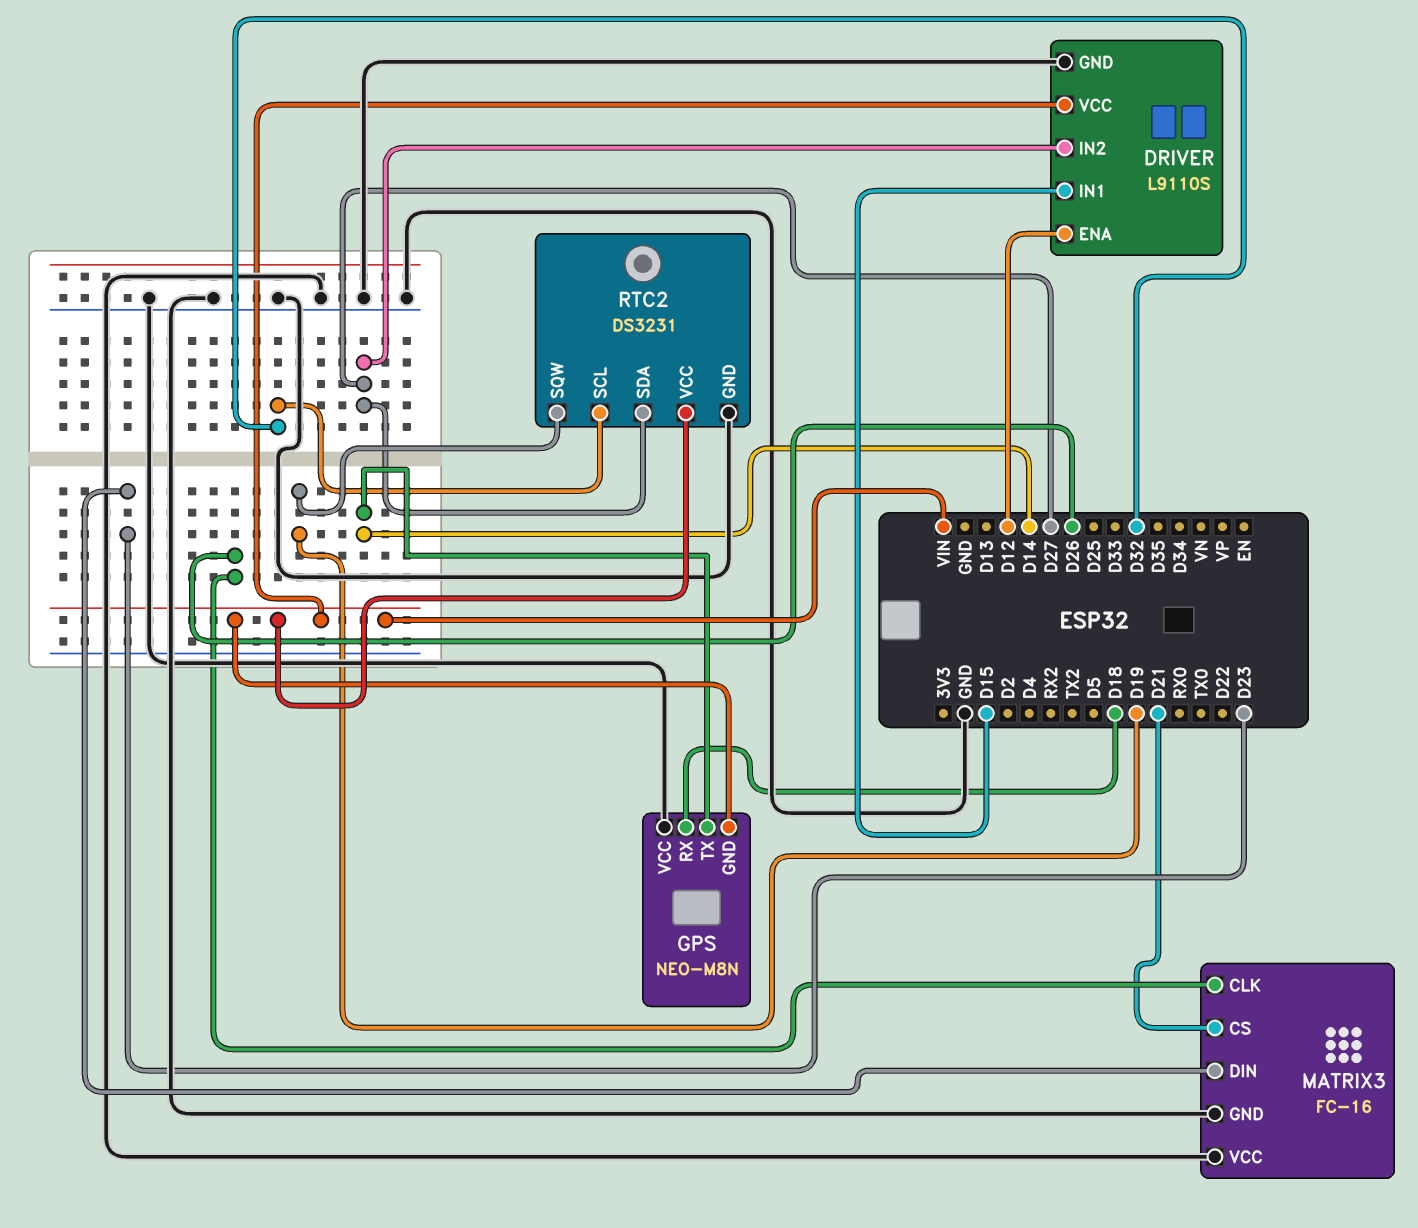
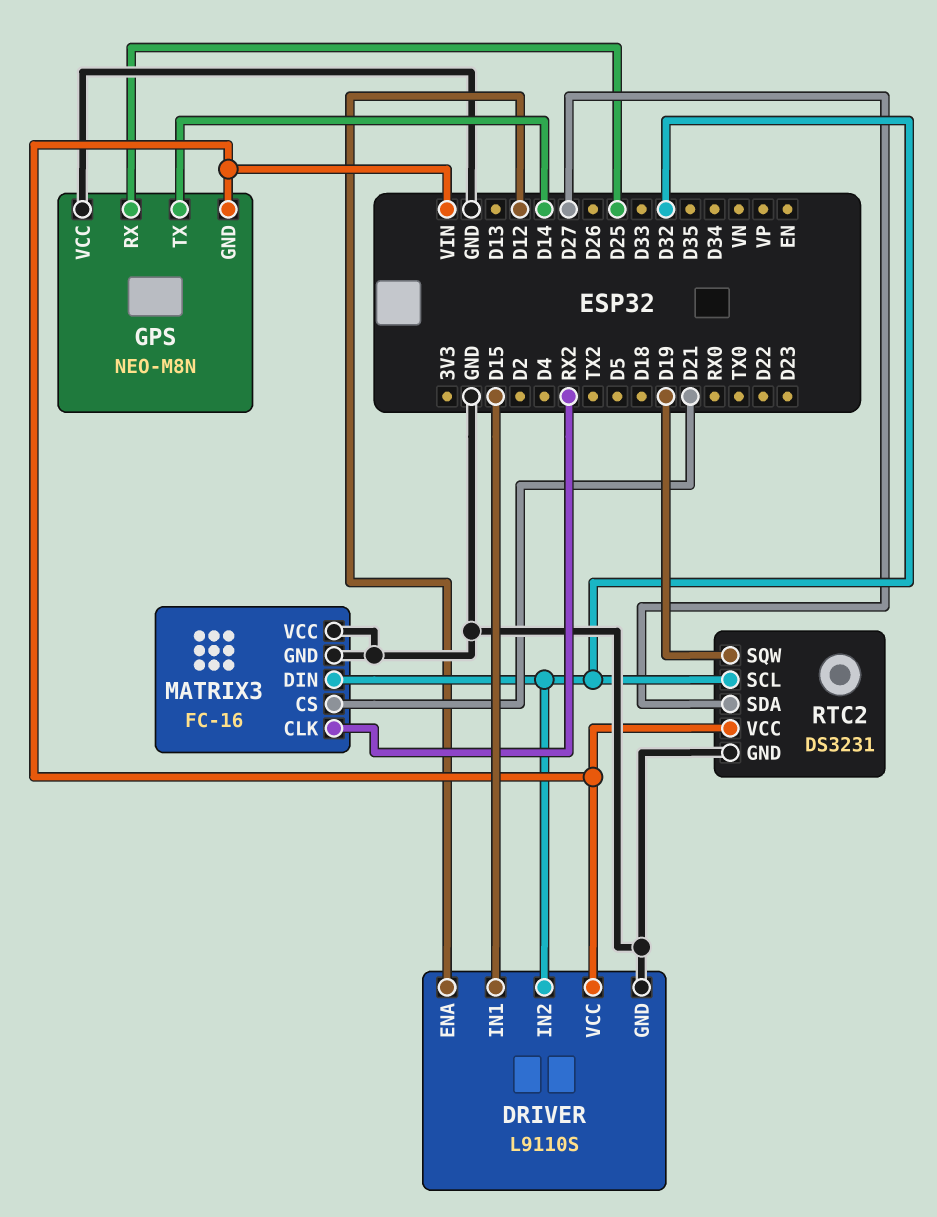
DRIVER pin IN2: D27 -> D32
GPS pin RX: D18 -> D25
MATRIX3 pin CLK: D26 -> RX2
MATRIX3 pin DIN: D23 -> D32

